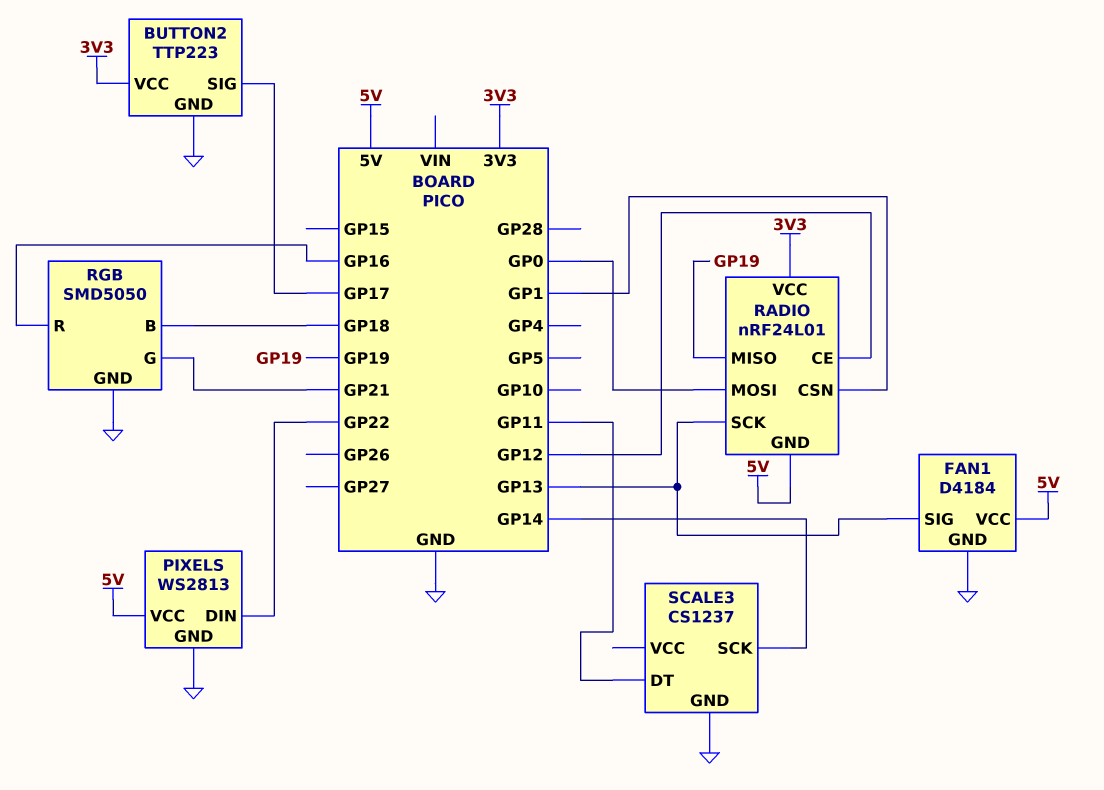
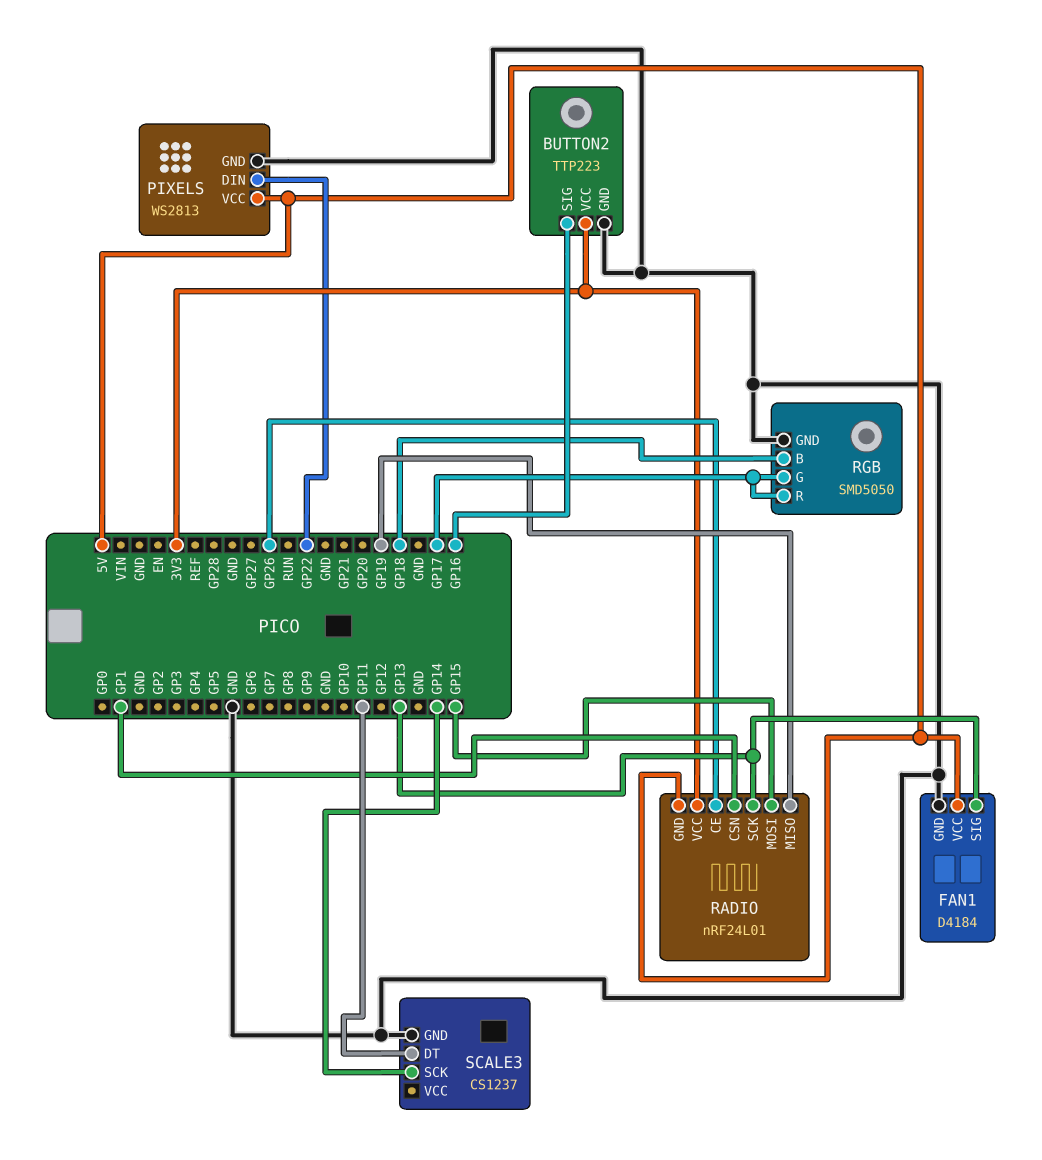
BUTTON2 pin SIG: GP17 -> GP16
RADIO pin CE: GP12 -> GP26
RADIO pin MOSI: GP0 -> GP15
RGB pin G: GP21 -> GP17
RGB pin R: GP16 -> GP17

